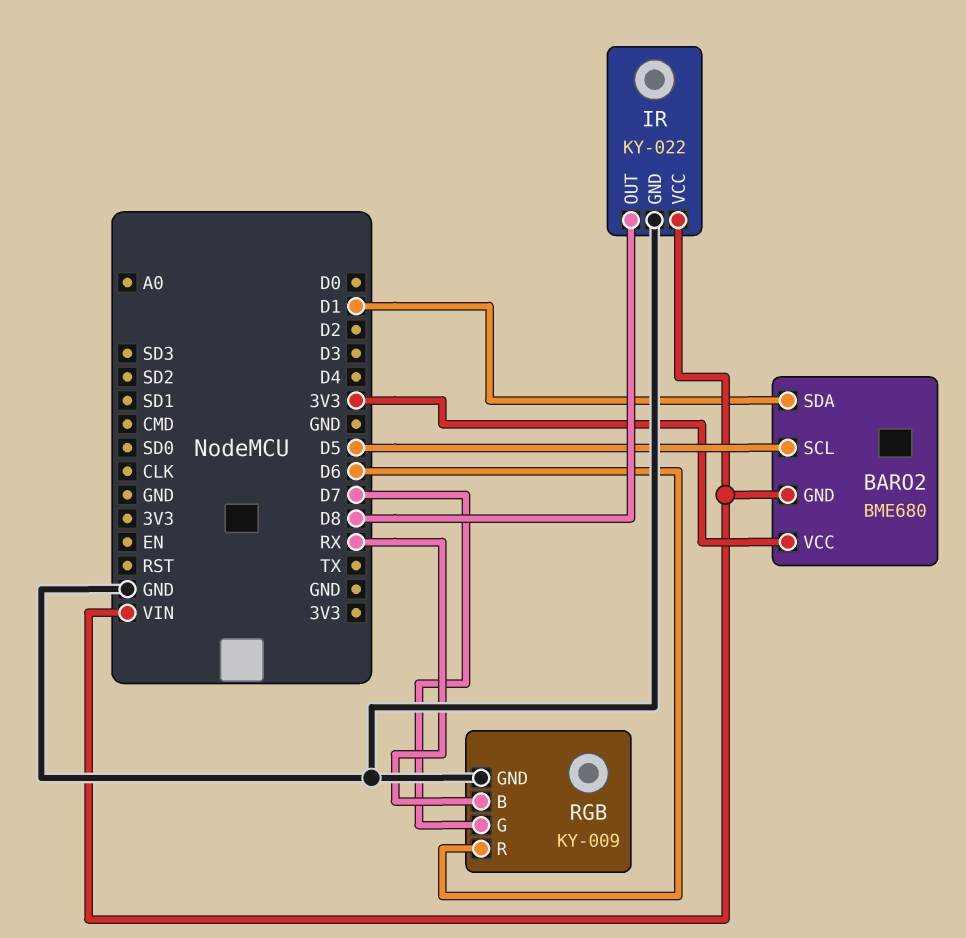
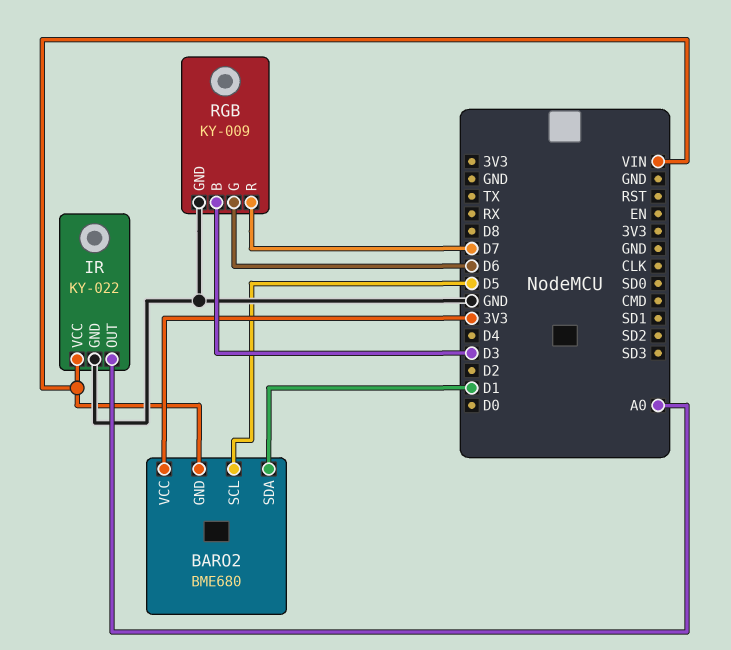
IR pin OUT: D8 -> A0
RGB pin B: RX -> D3
RGB pin G: D7 -> D6
RGB pin R: D6 -> D7

